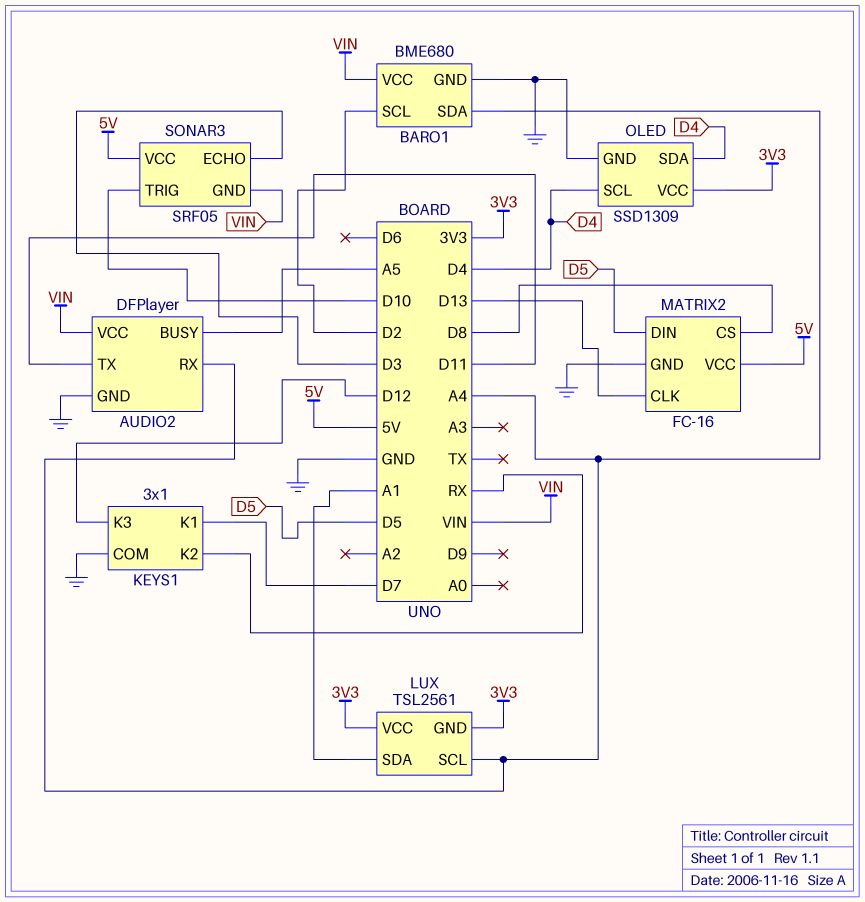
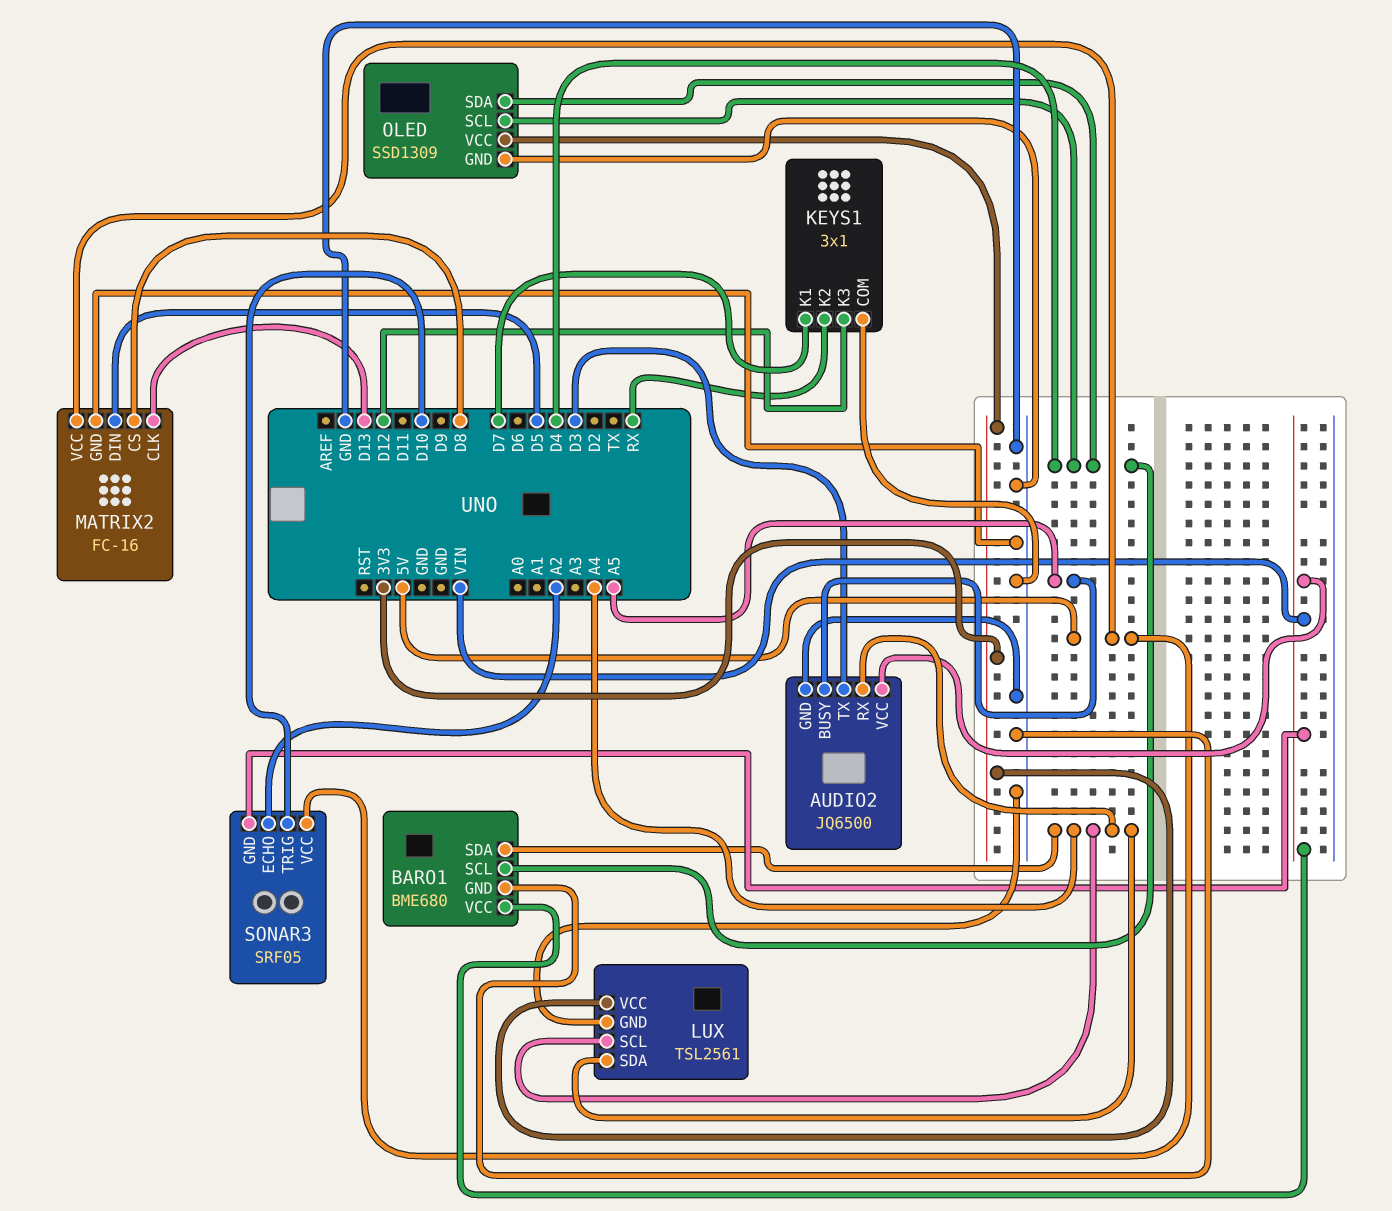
AUDIO2: DFPlayer -> JQ6500
AUDIO2 pin TX: D11 -> D3
BARO1 pin SCL: D2 -> D4
LUX pin GND: 3V3 -> GND
LUX pin SDA: A1 -> A4
SONAR3 pin ECHO: D3 -> A2

